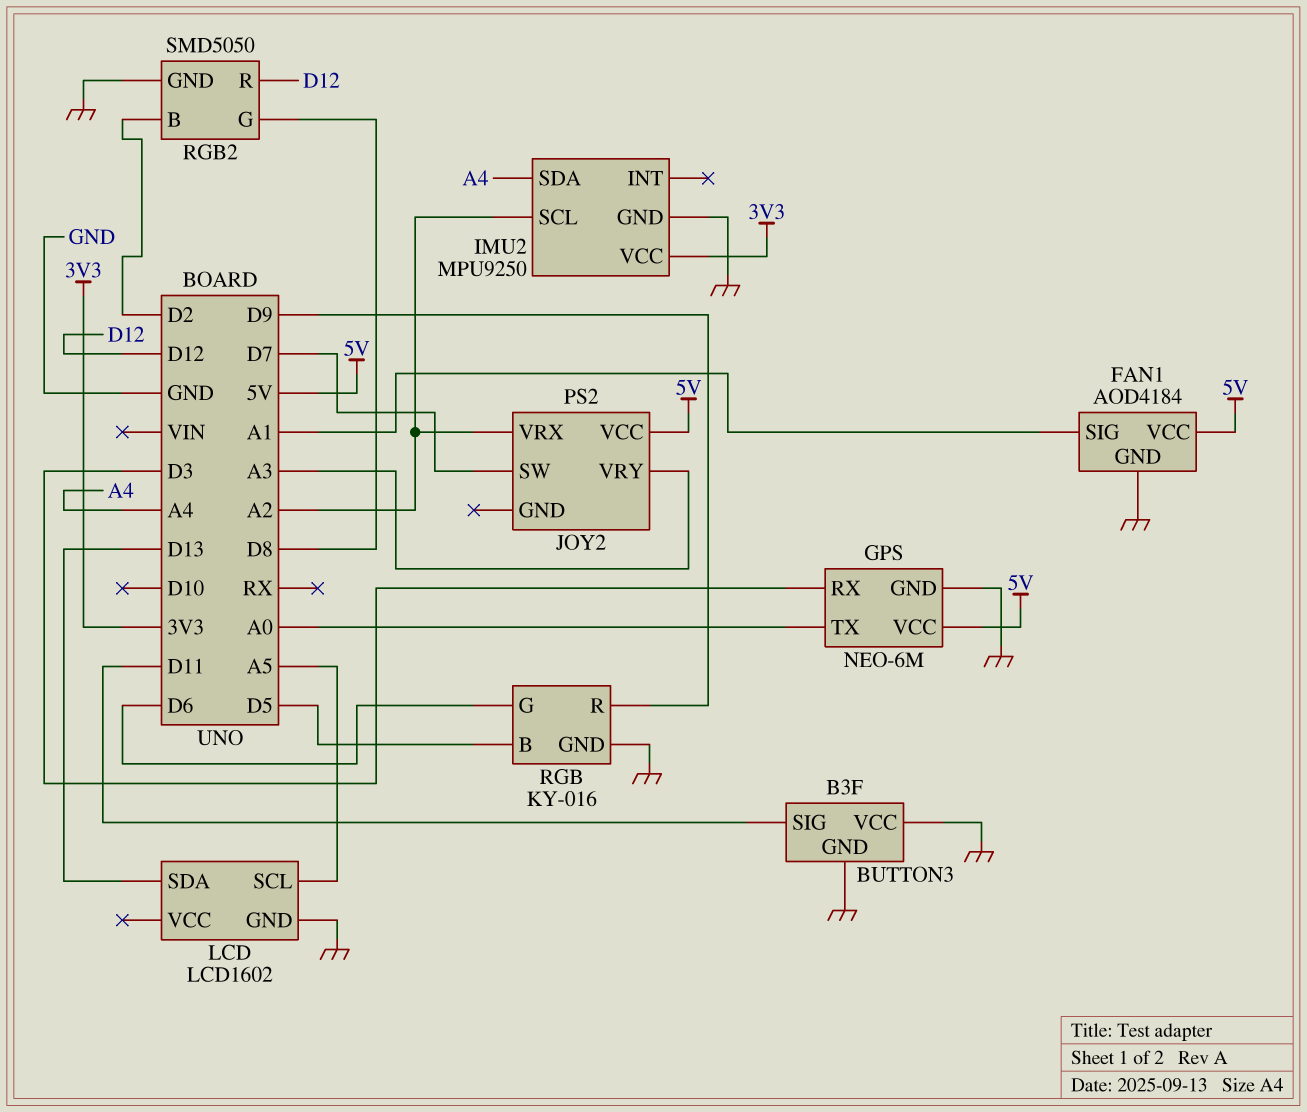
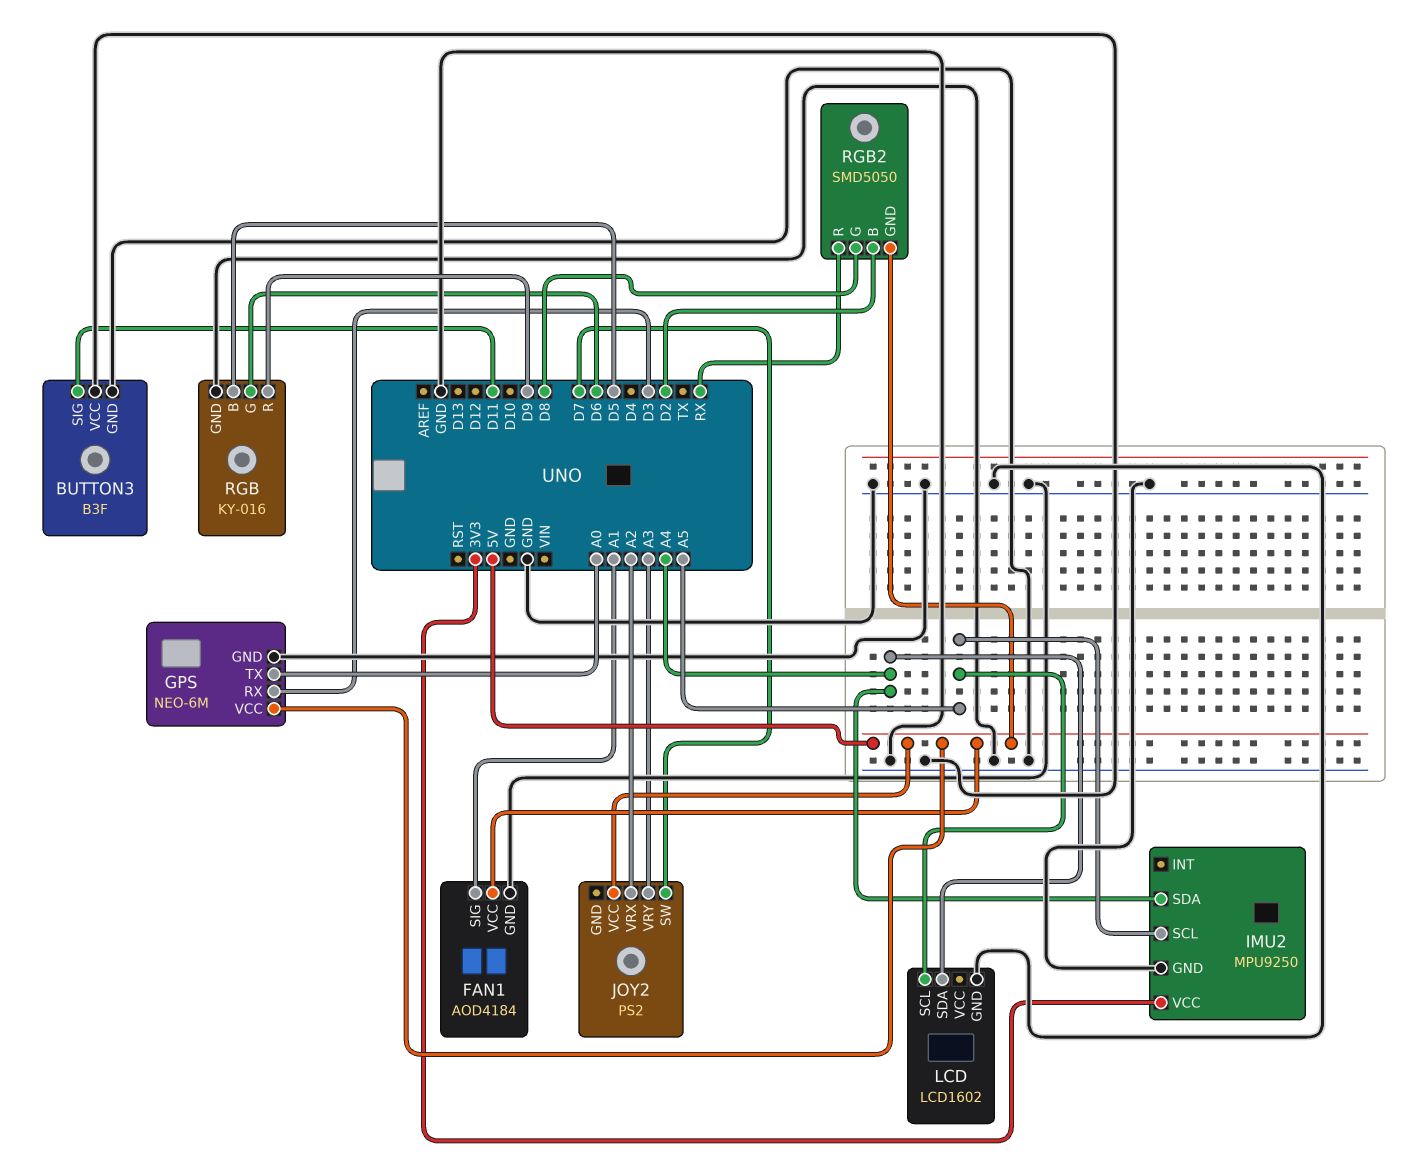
IMU2 pin SCL: A2 -> A5
LCD pin SDA: D13 -> A4
RGB2 pin GND: GND -> 5V
RGB2 pin R: D12 -> RX

